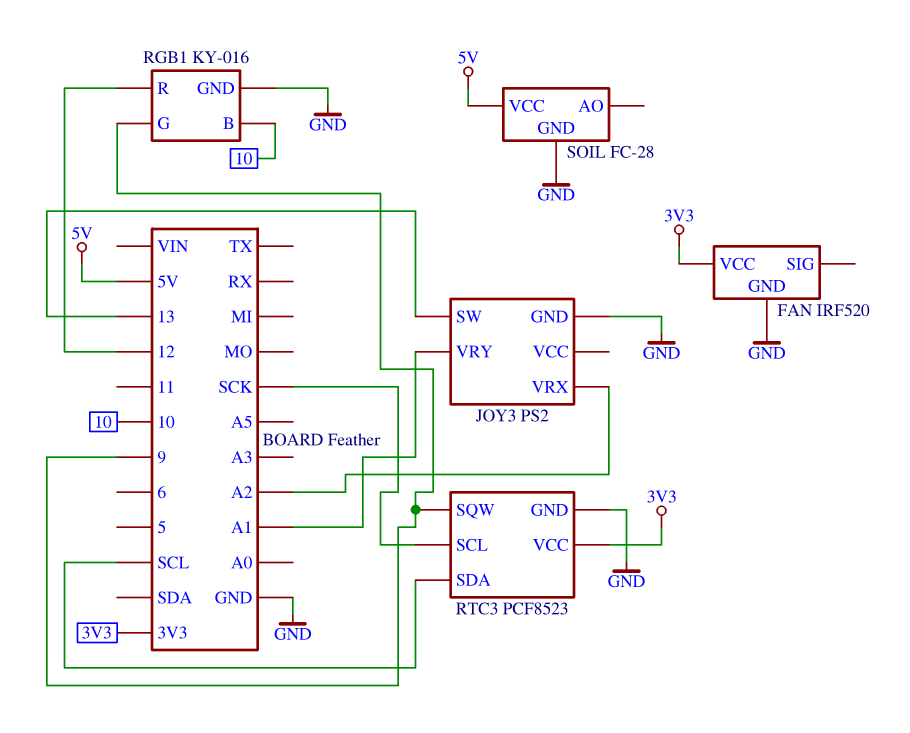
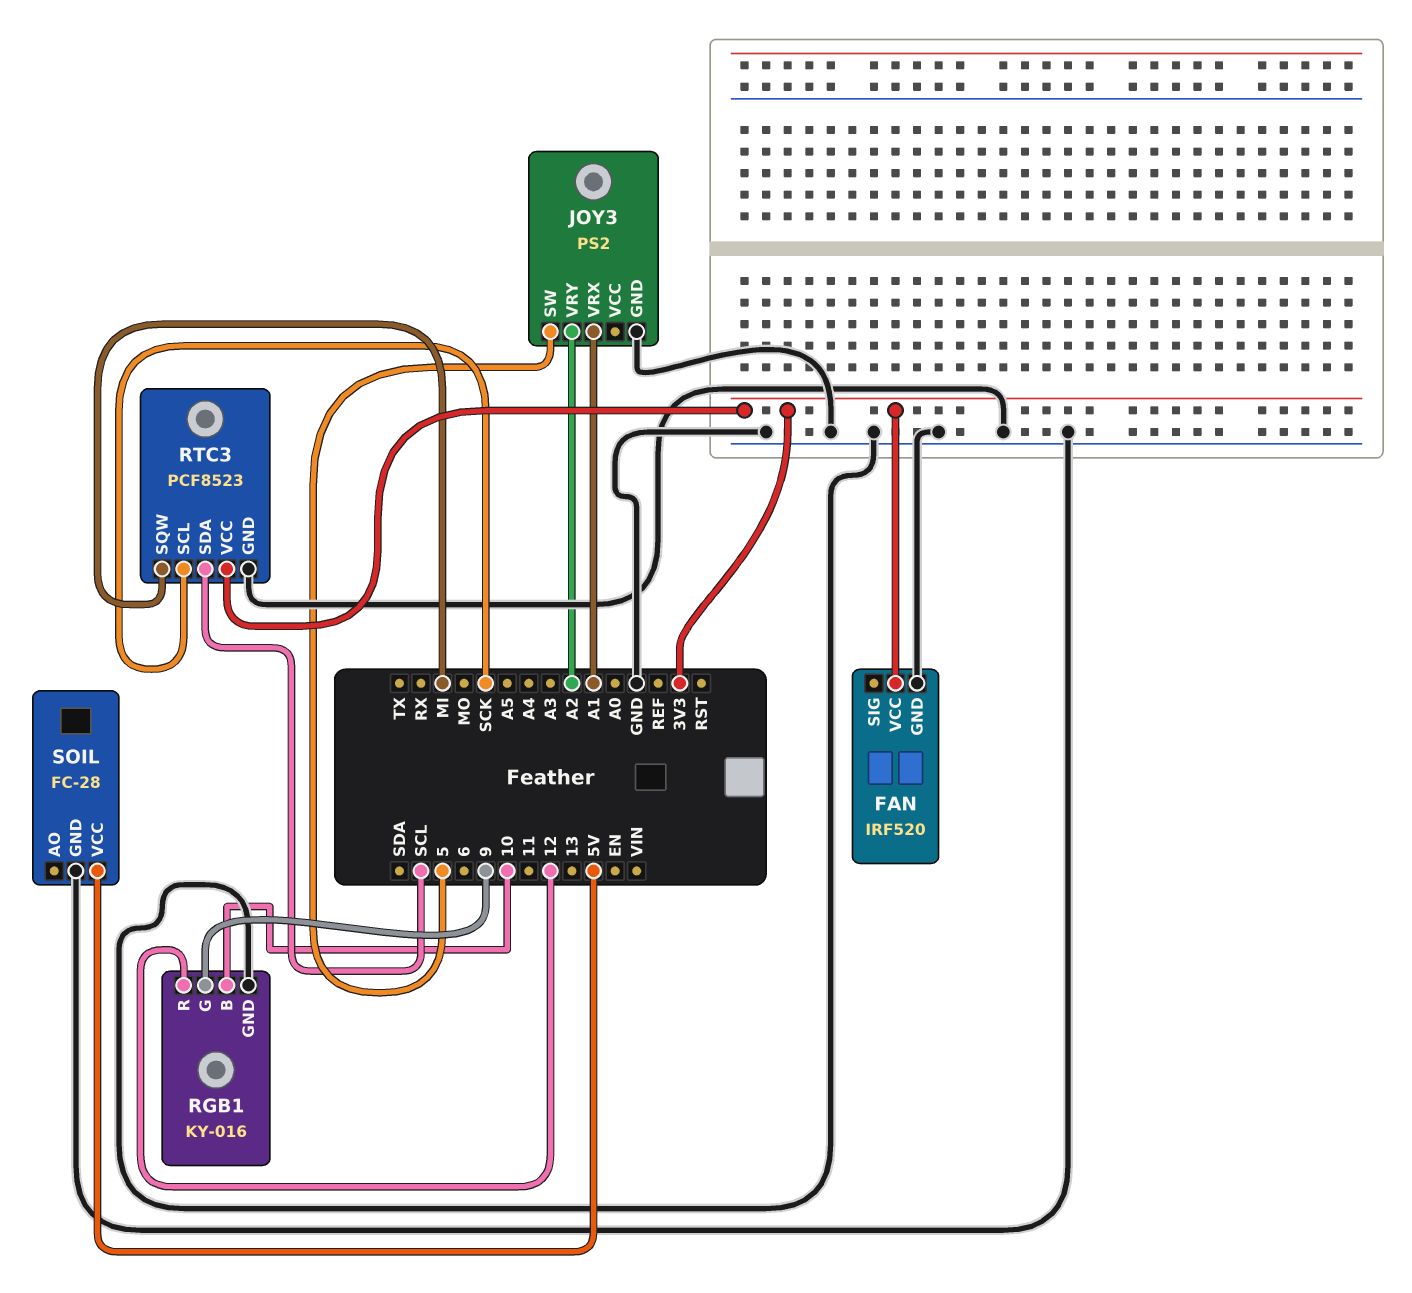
JOY3 pin SW: 13 -> 5
JOY3 pin VRX: A2 -> A1
JOY3 pin VRY: A1 -> A2
RTC3 pin SQW: 9 -> MI

